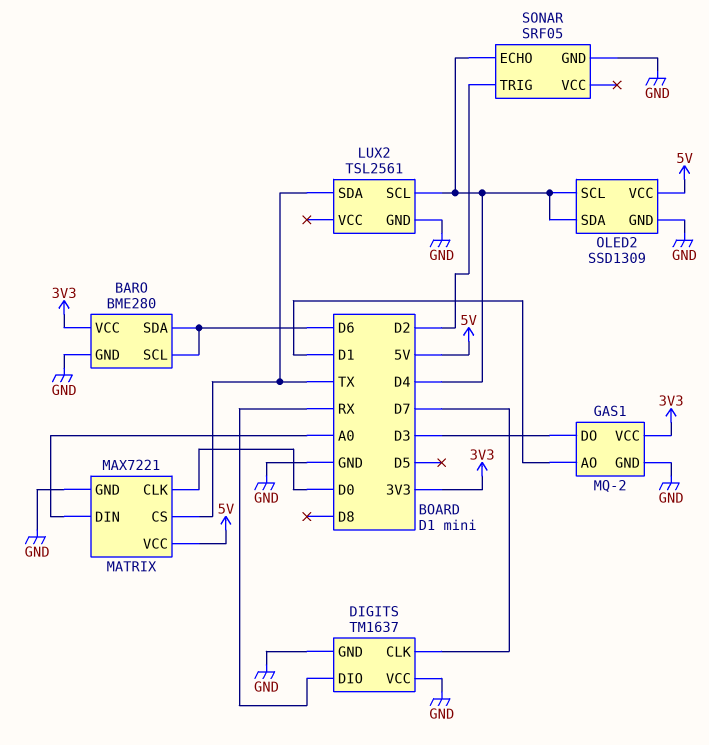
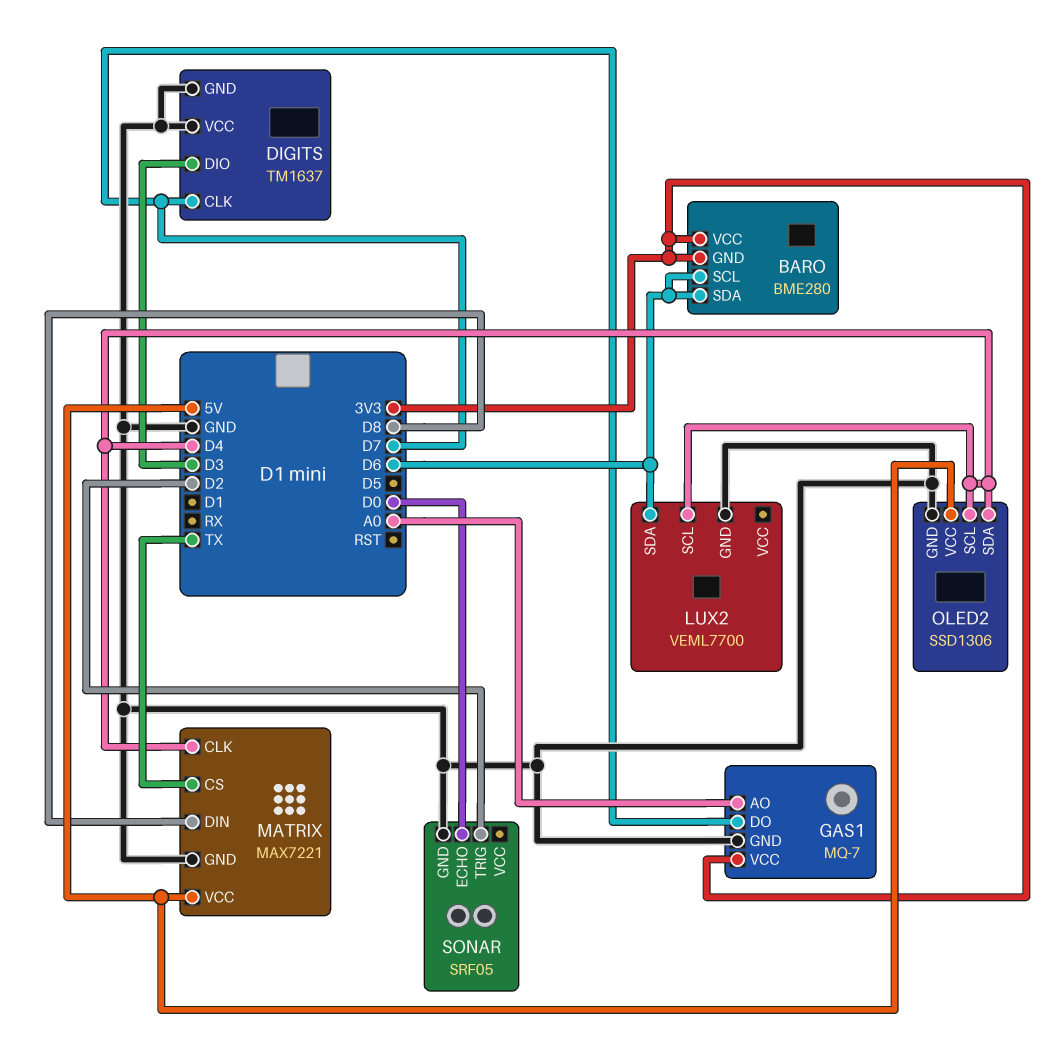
BARO pin GND: GND -> 3V3
DIGITS pin DIO: RX -> D3
GAS1: MQ-2 -> MQ-7
GAS1 pin AO: D1 -> A0
GAS1 pin DO: D3 -> D7
LUX2: TSL2561 -> VEML7700
LUX2 pin SDA: TX -> D6
MATRIX pin CLK: D0 -> D4
MATRIX pin DIN: A0 -> D8
OLED2: SSD1309 -> SSD1306
SONAR pin ECHO: D4 -> D0

